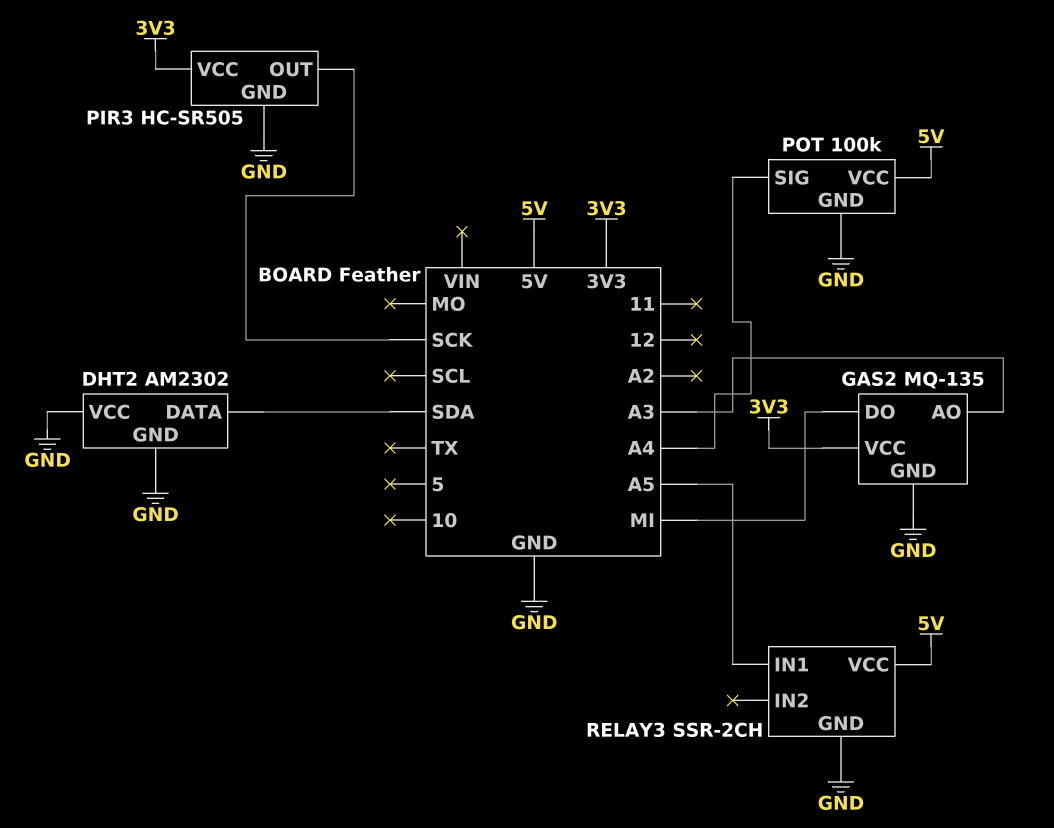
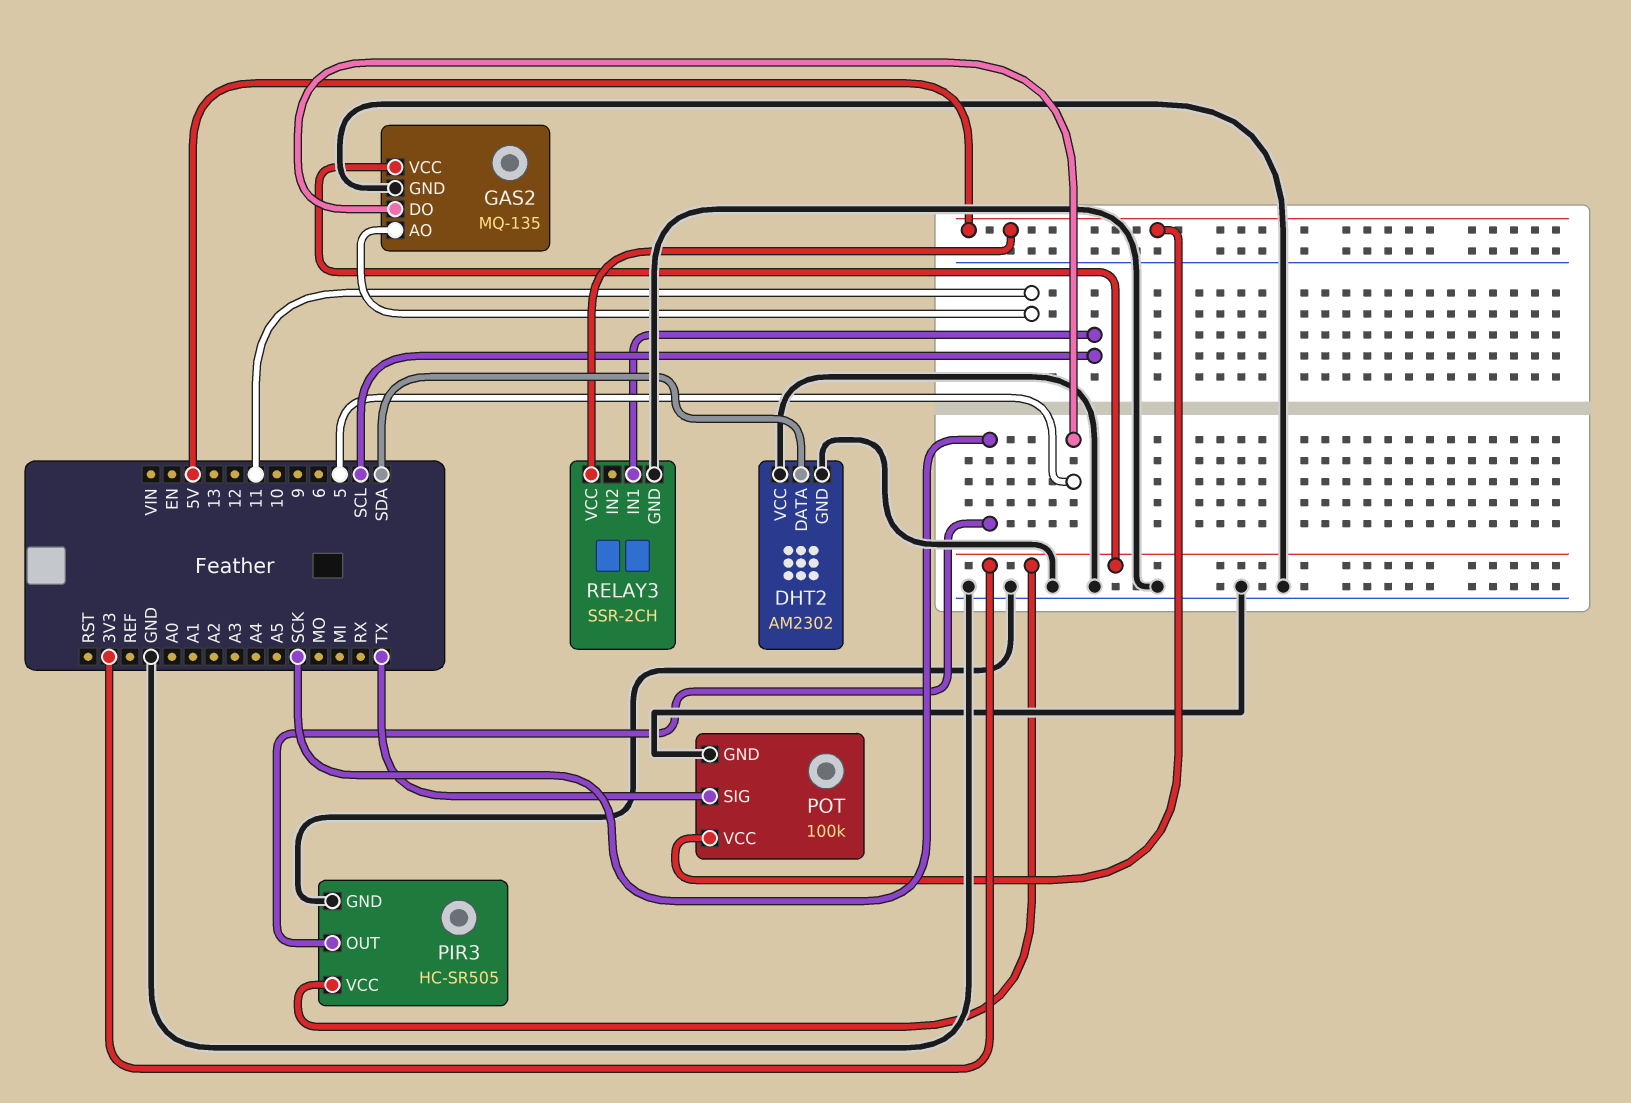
GAS2 pin AO: A3 -> 11
GAS2 pin DO: MI -> 5
POT pin SIG: A4 -> TX
RELAY3 pin IN1: A5 -> SCL

